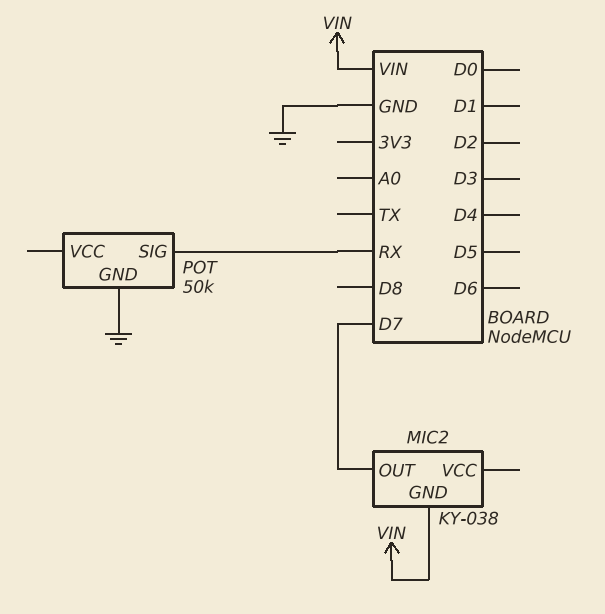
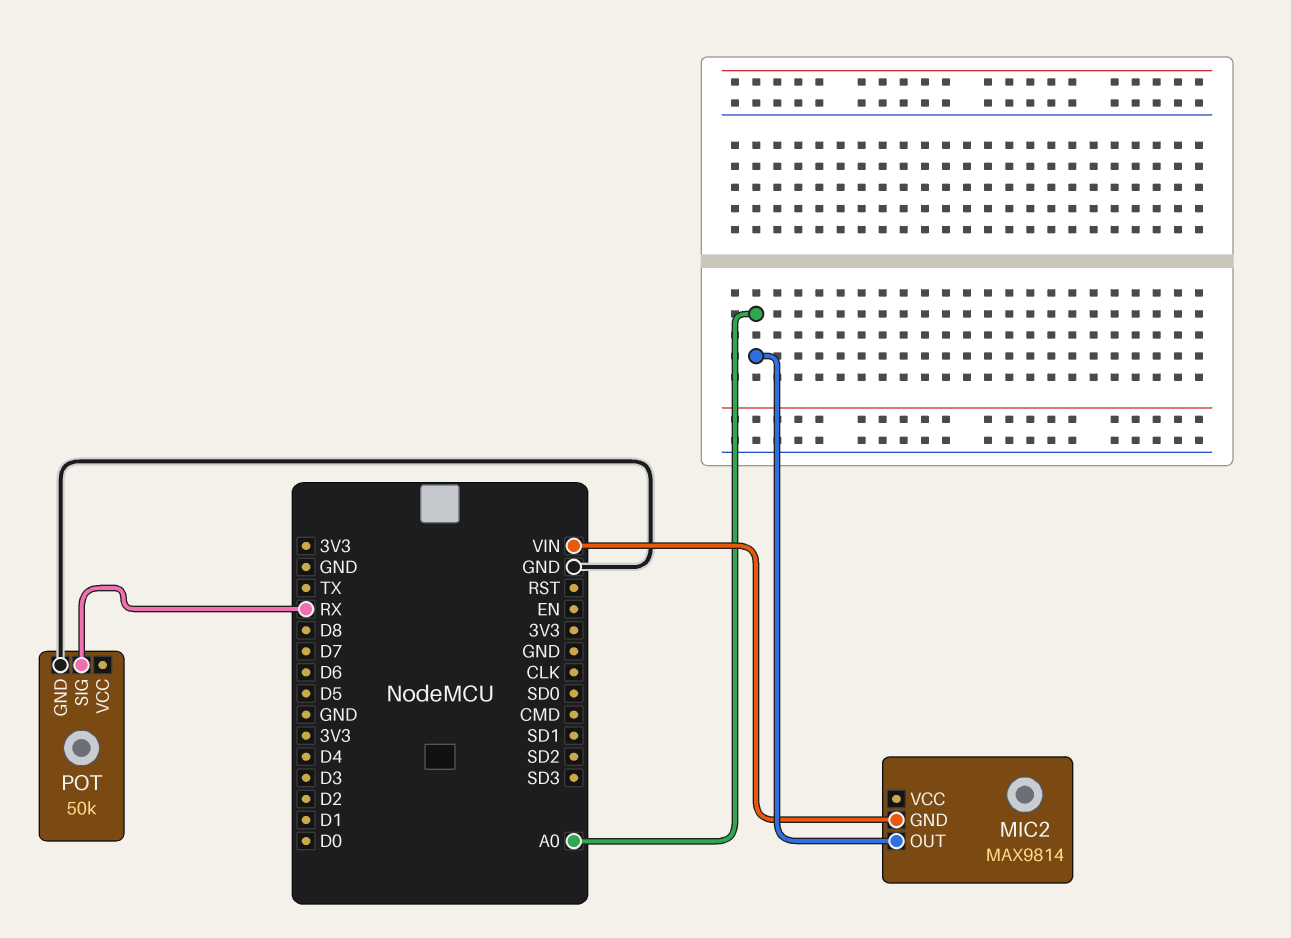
MIC2: KY-038 -> MAX9814
MIC2 pin OUT: D7 -> A0

